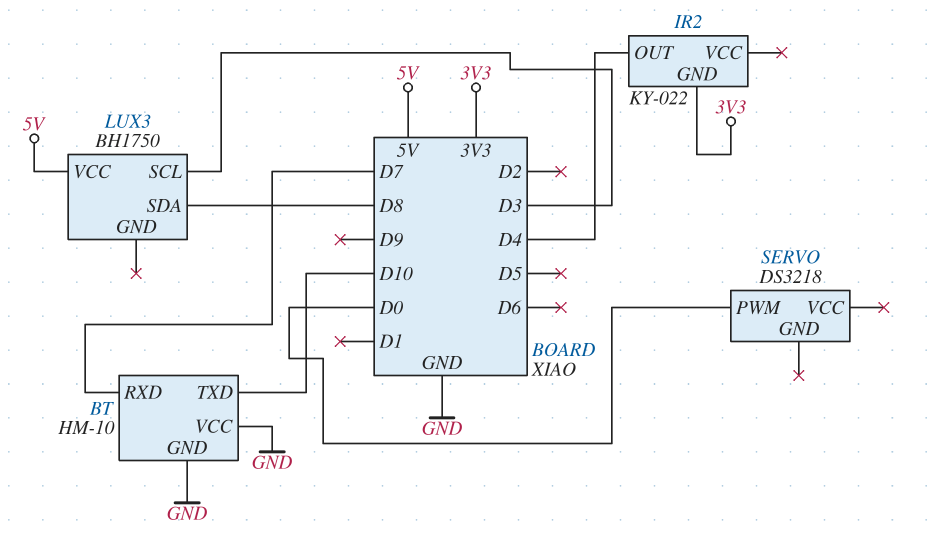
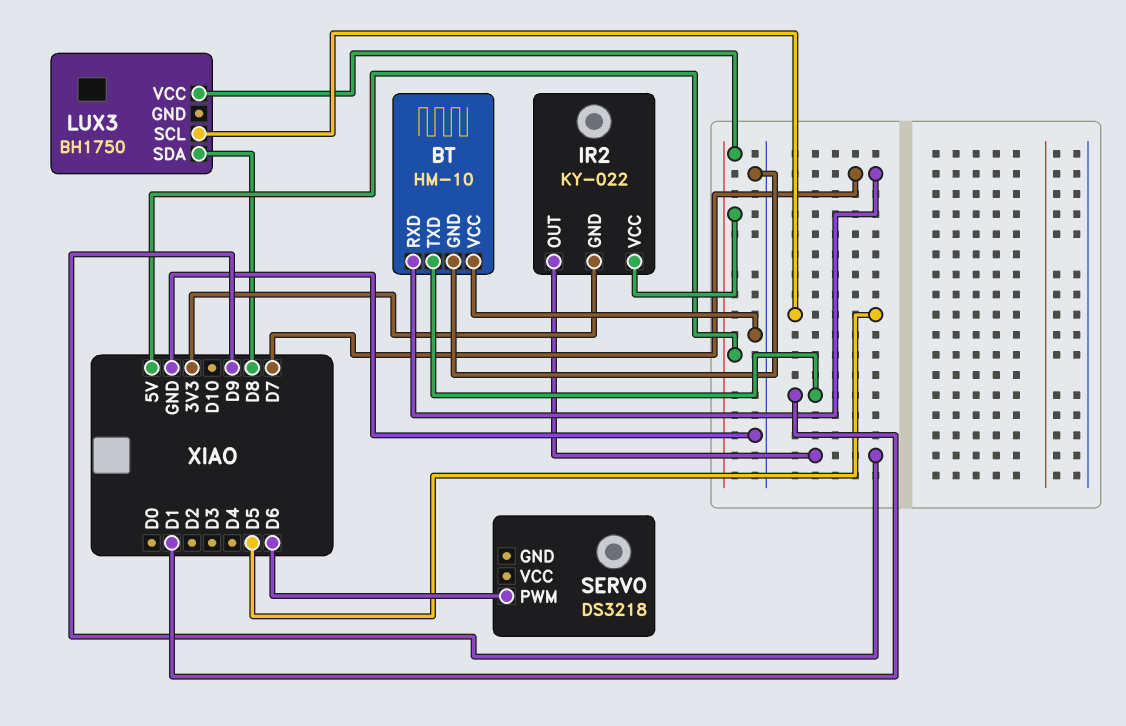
BT pin TXD: D10 -> D1
IR2 pin OUT: D4 -> D9
IR2 pin VCC: none -> 5V
LUX3 pin SCL: D3 -> D5
SERVO pin PWM: D0 -> D6

